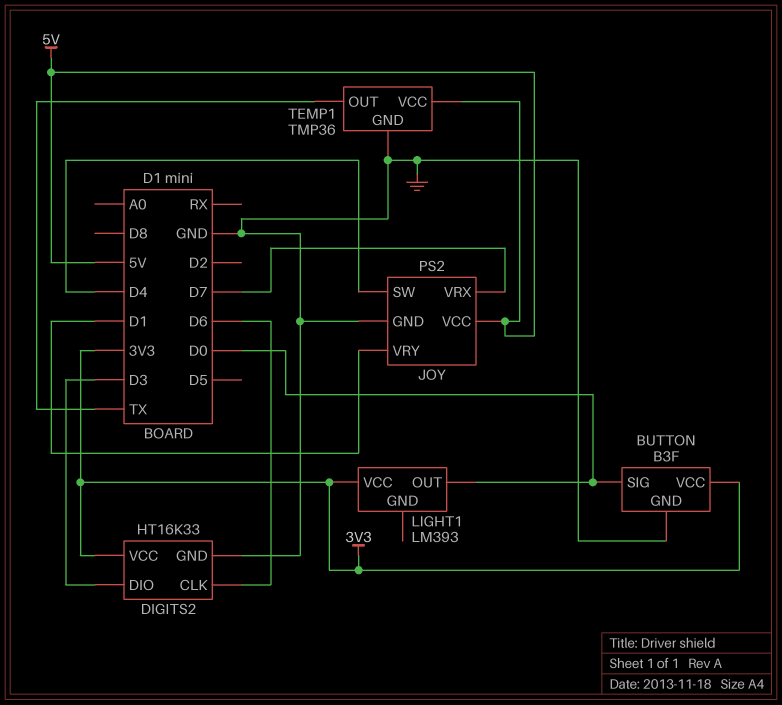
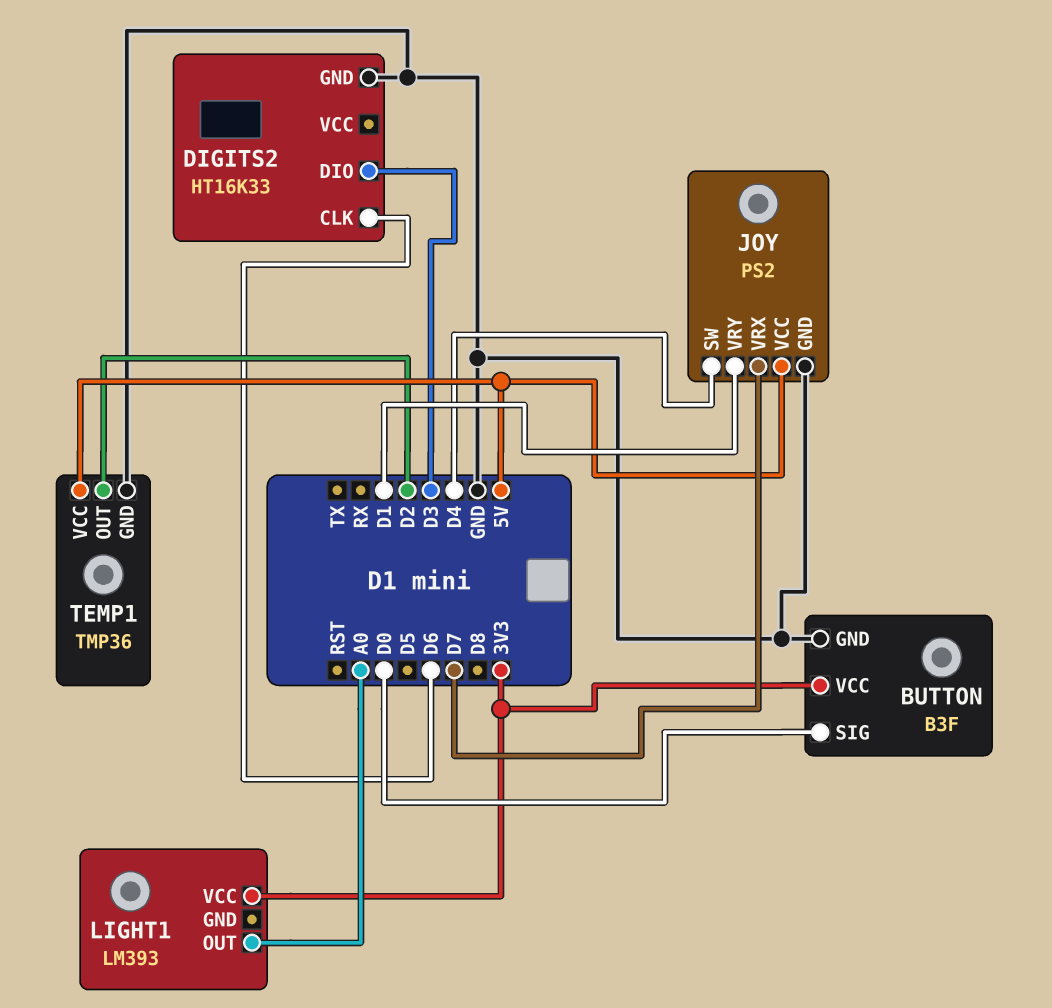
DIGITS2 pin VCC: 3V3 -> none
LIGHT1 pin OUT: D0 -> A0
TEMP1 pin OUT: TX -> D2

